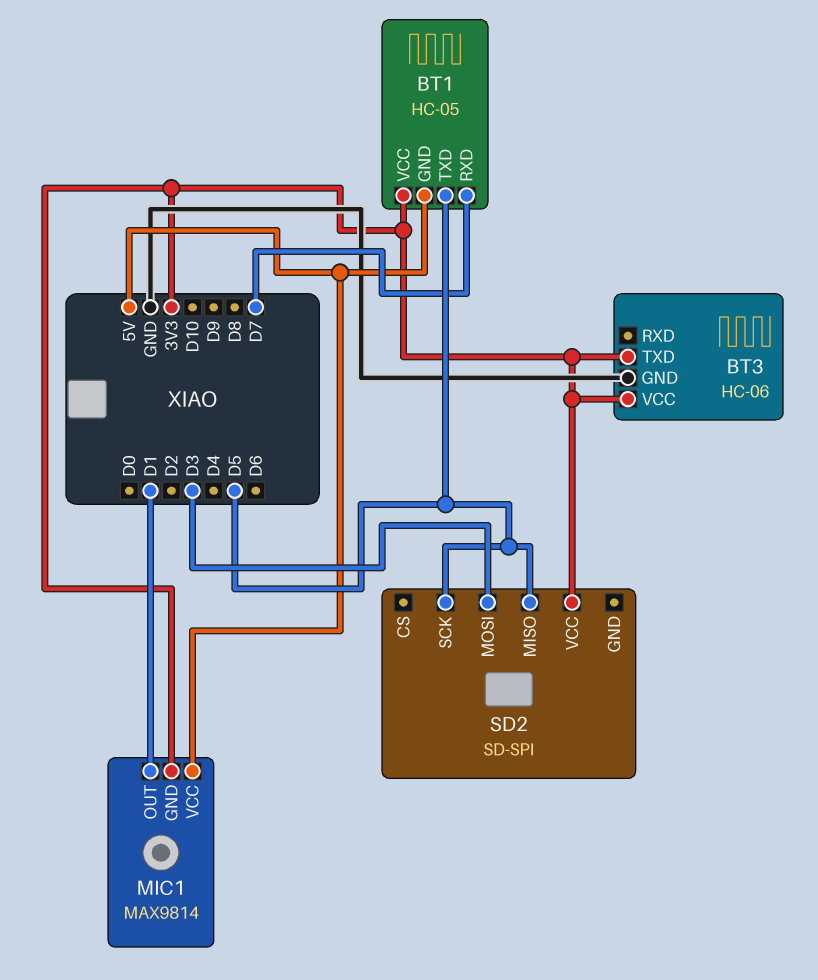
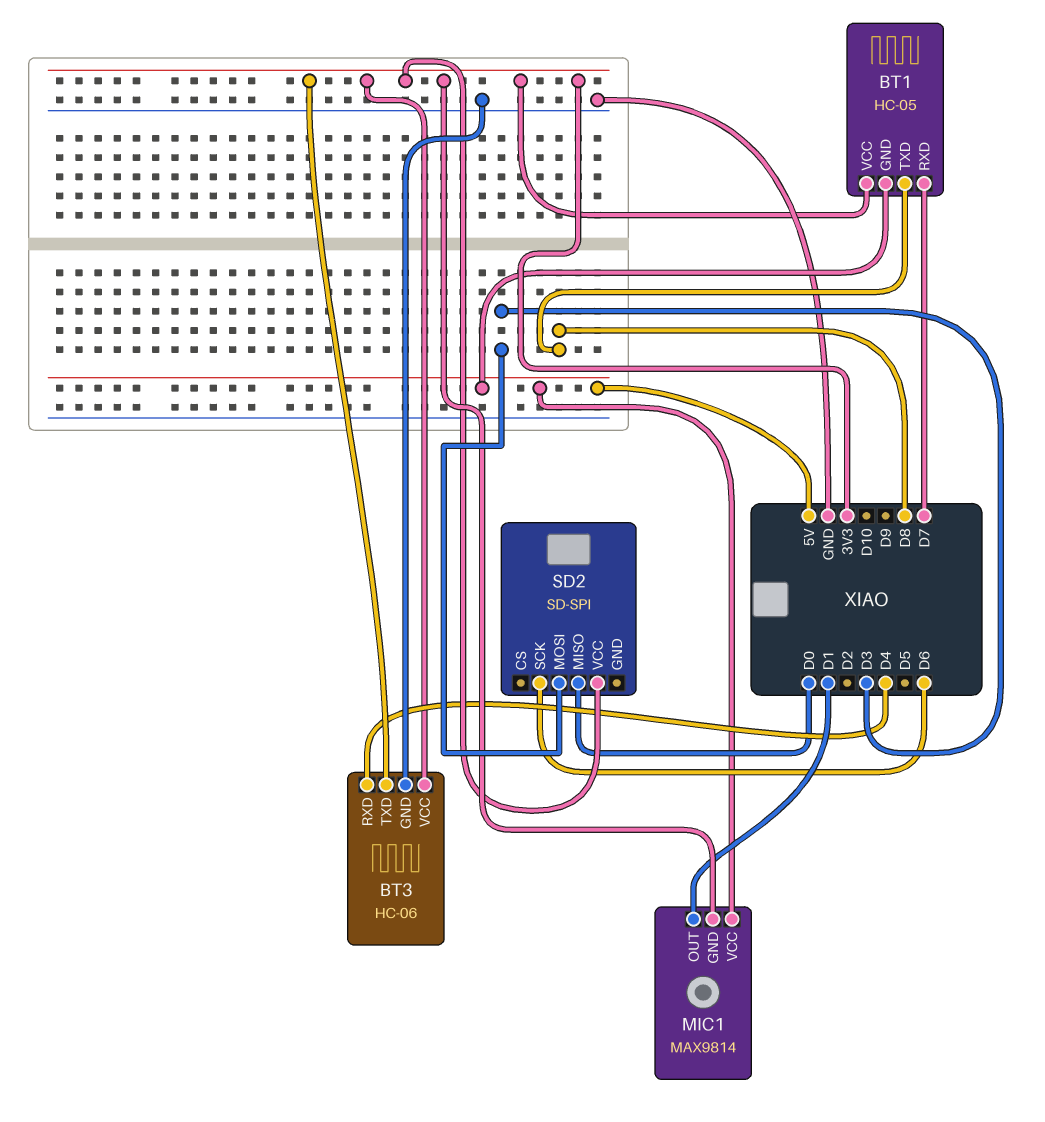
BT1 pin TXD: D5 -> D8
BT3 pin RXD: none -> D4
SD2 pin MISO: D5 -> D0
SD2 pin SCK: D5 -> D6

